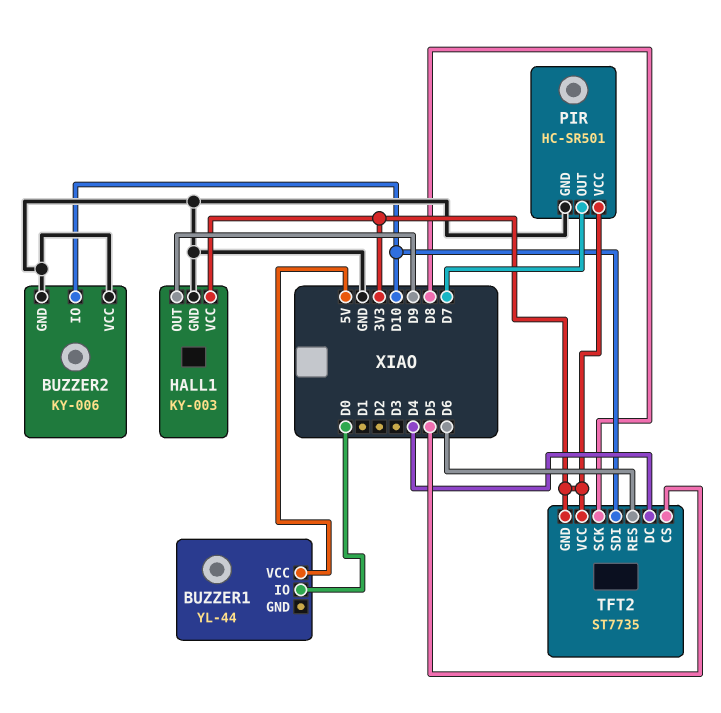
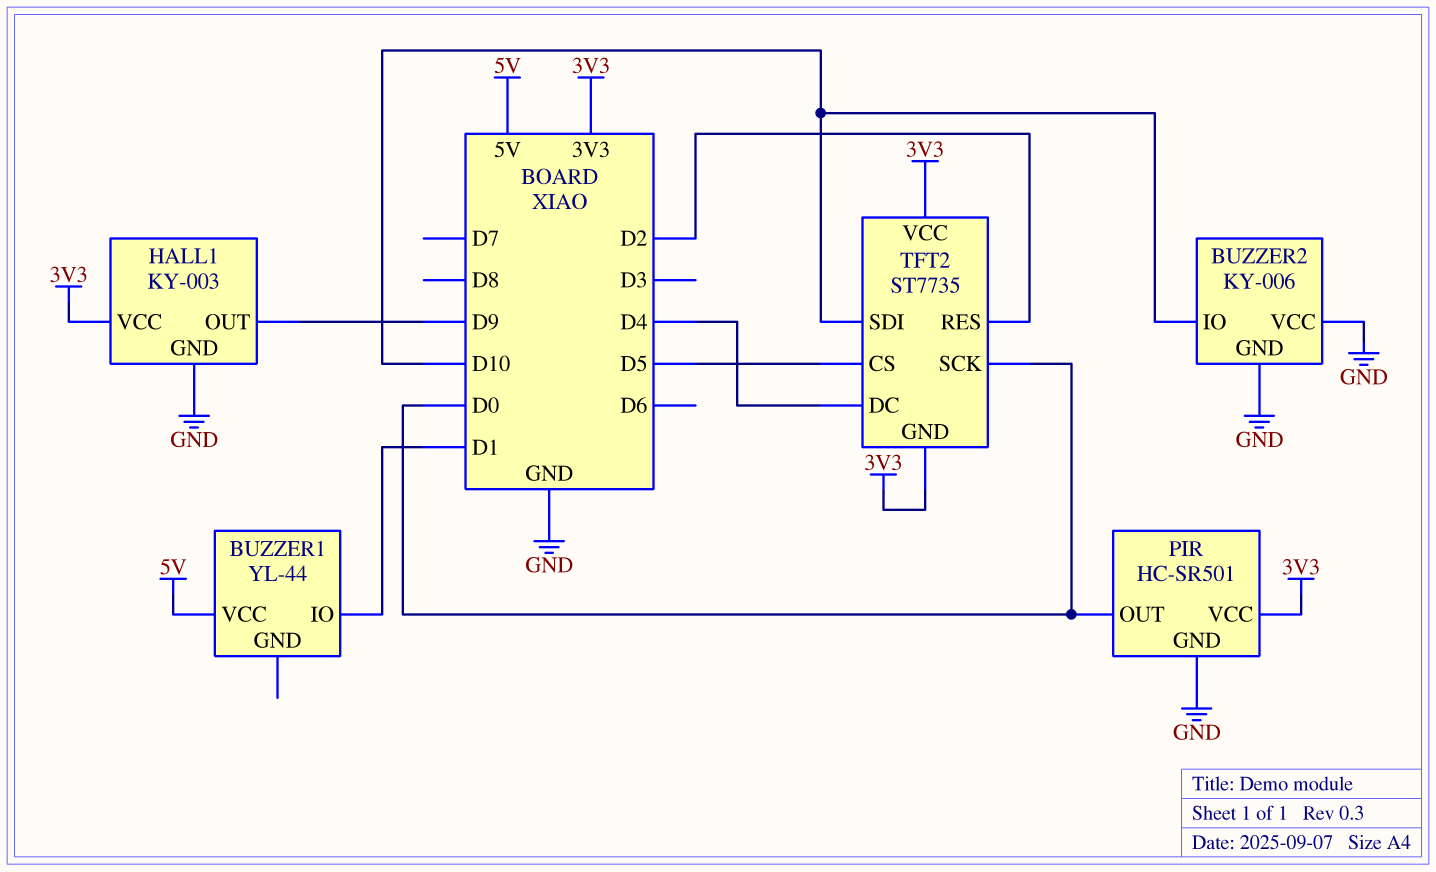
BUZZER1 pin IO: D0 -> D1
PIR pin OUT: D7 -> D0
TFT2 pin RES: D6 -> D2
TFT2 pin SCK: D8 -> D0

